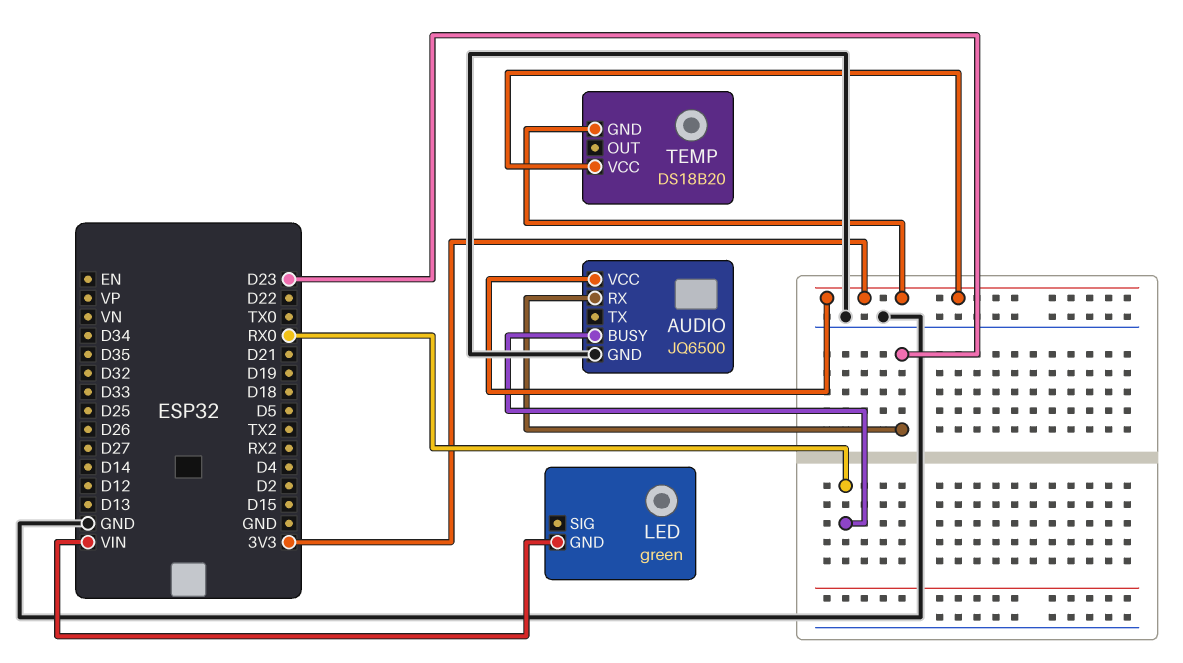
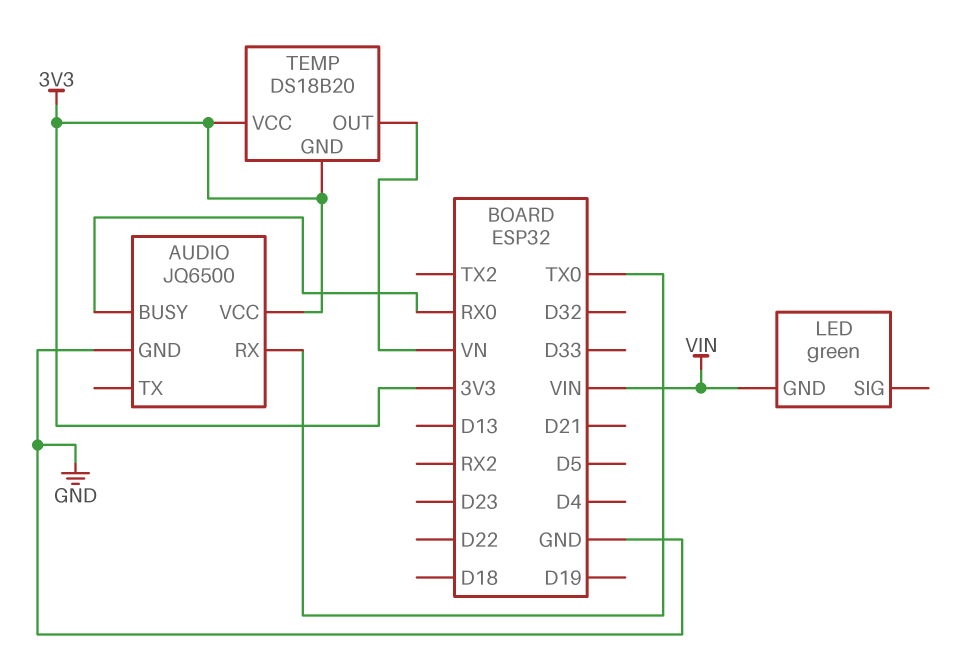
AUDIO pin RX: D23 -> TX0
TEMP pin OUT: none -> VN

